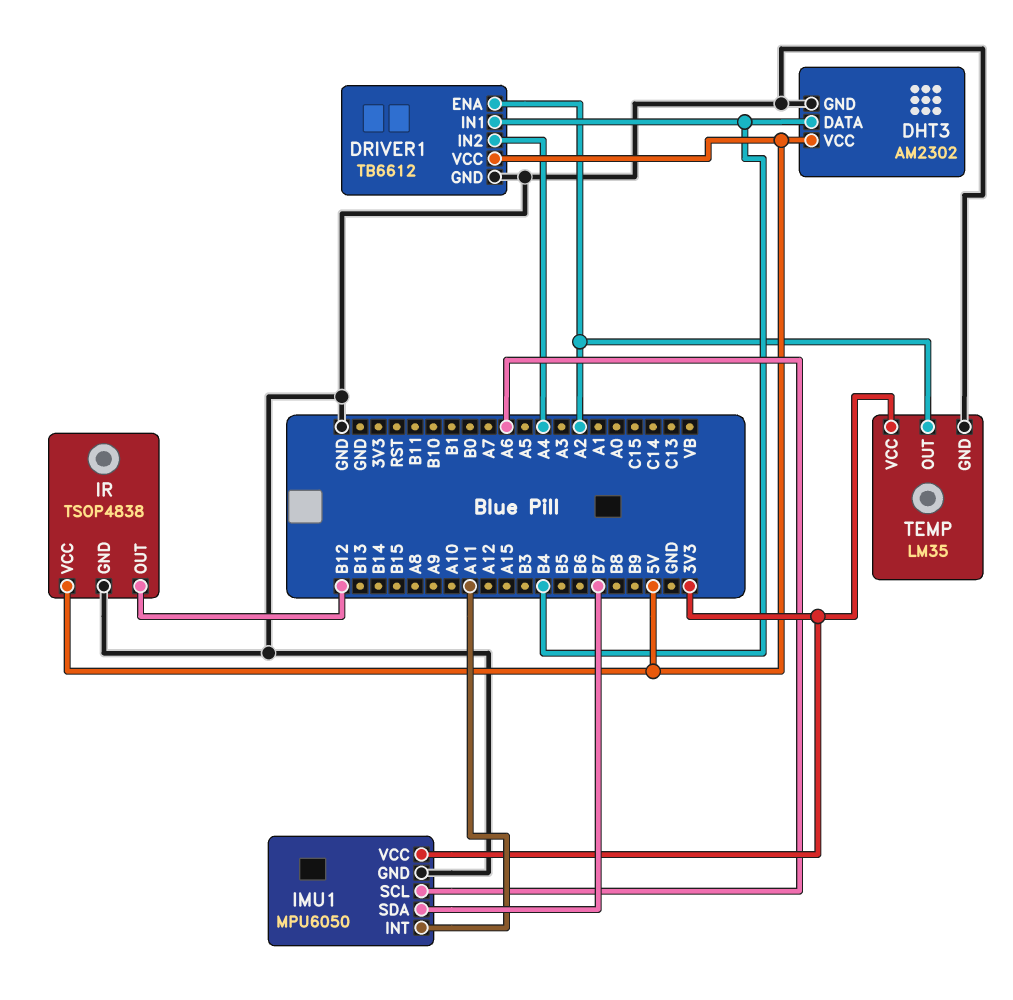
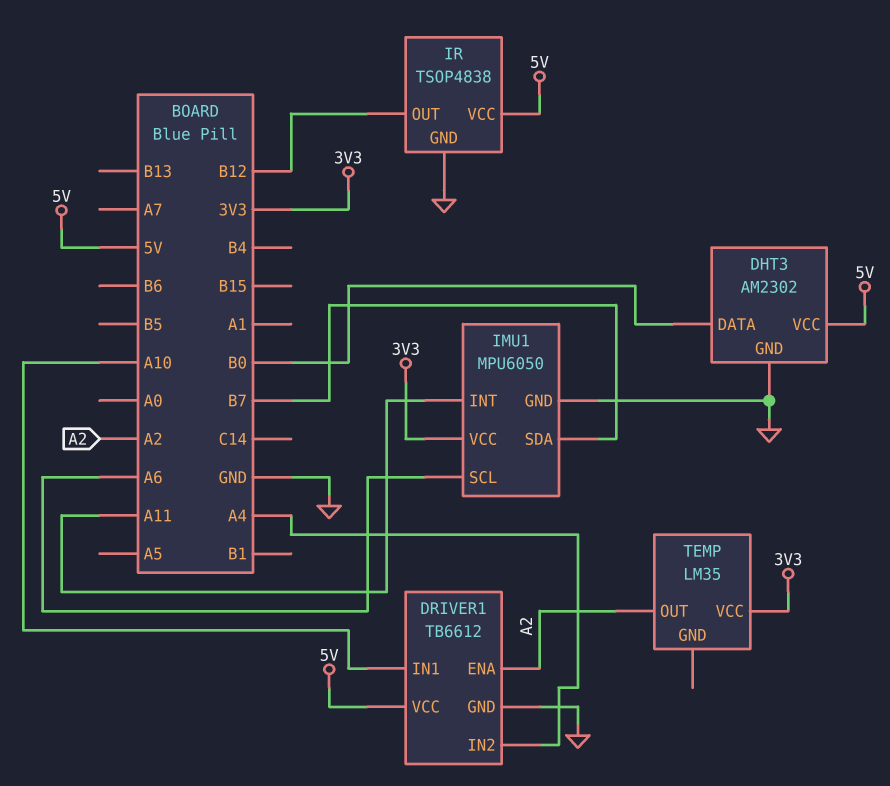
DHT3 pin DATA: B4 -> B0
DRIVER1 pin IN1: B4 -> A10
TEMP pin GND: GND -> none

